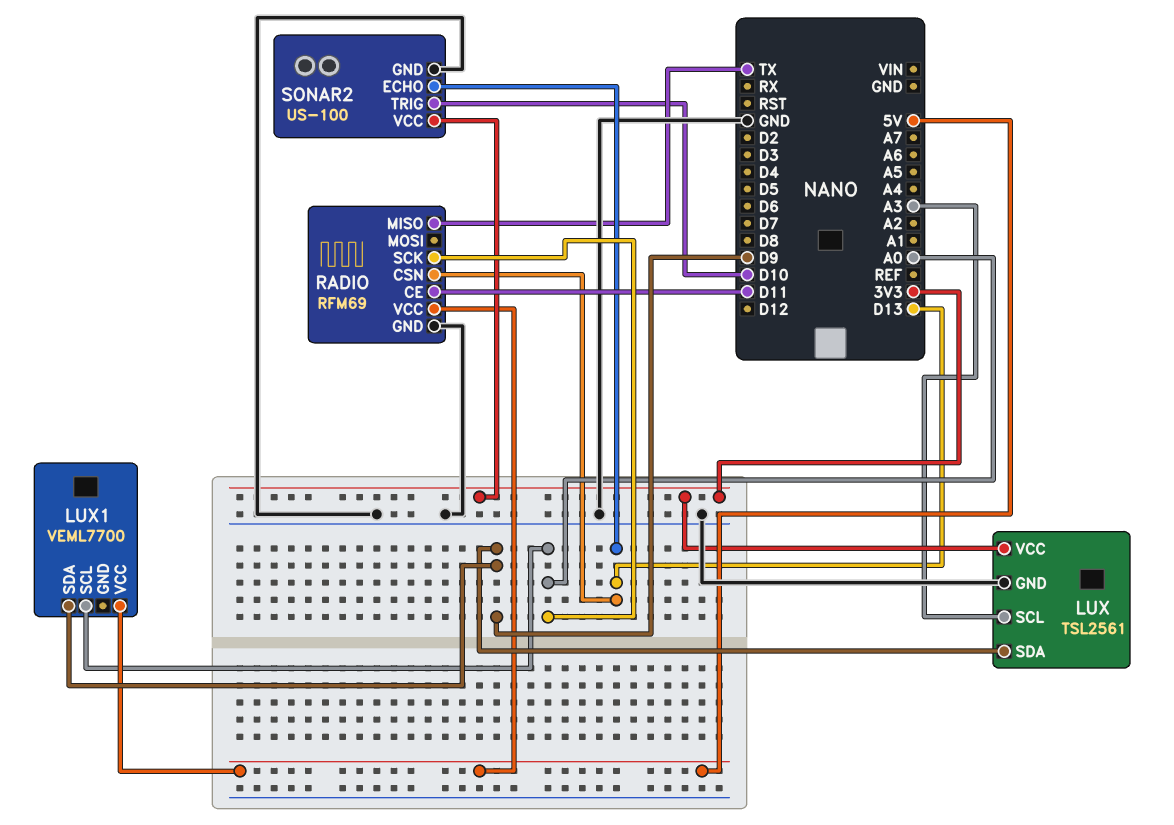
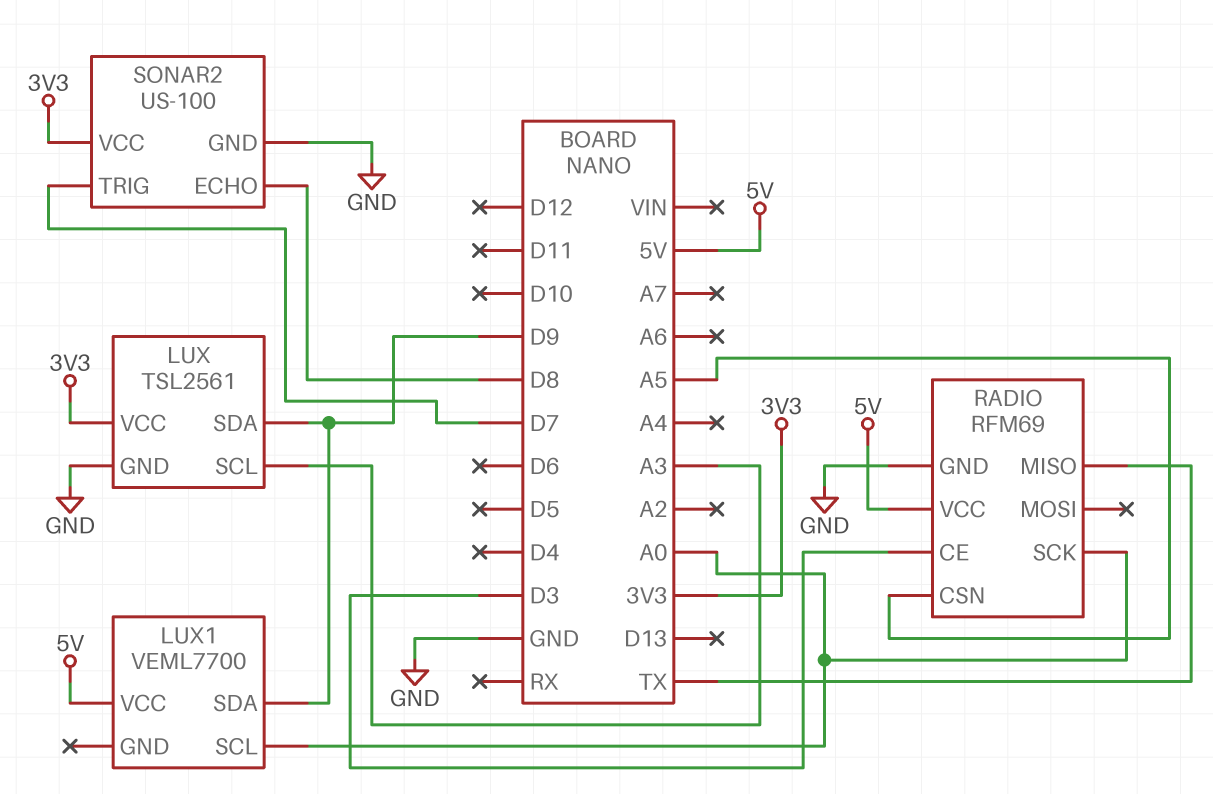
RADIO pin CE: D11 -> D3
RADIO pin CSN: D13 -> A5
SONAR2 pin ECHO: D13 -> D8
SONAR2 pin TRIG: D10 -> D7

